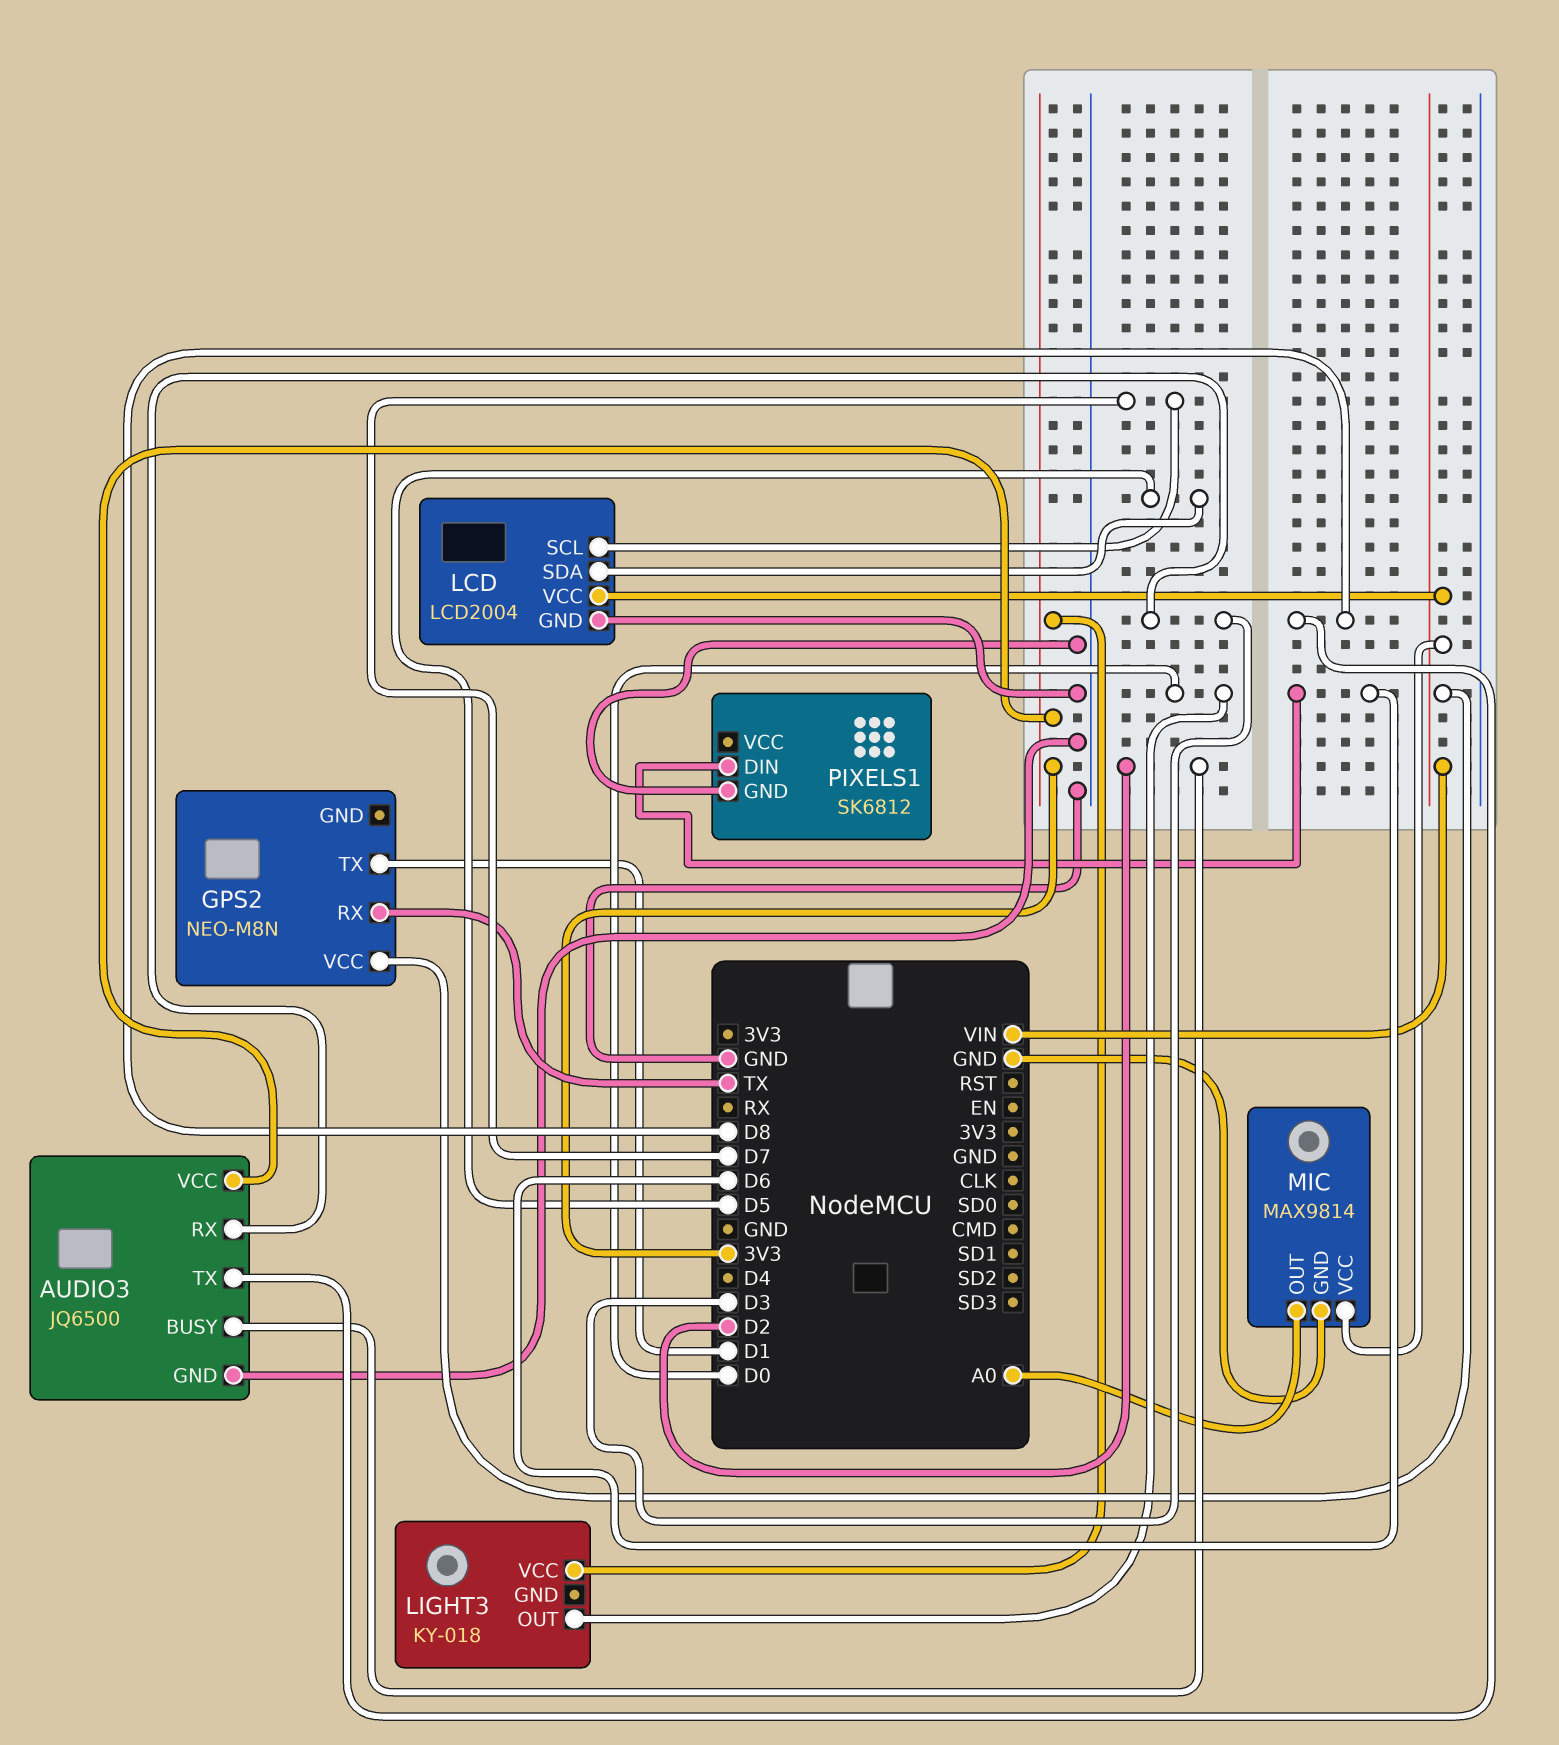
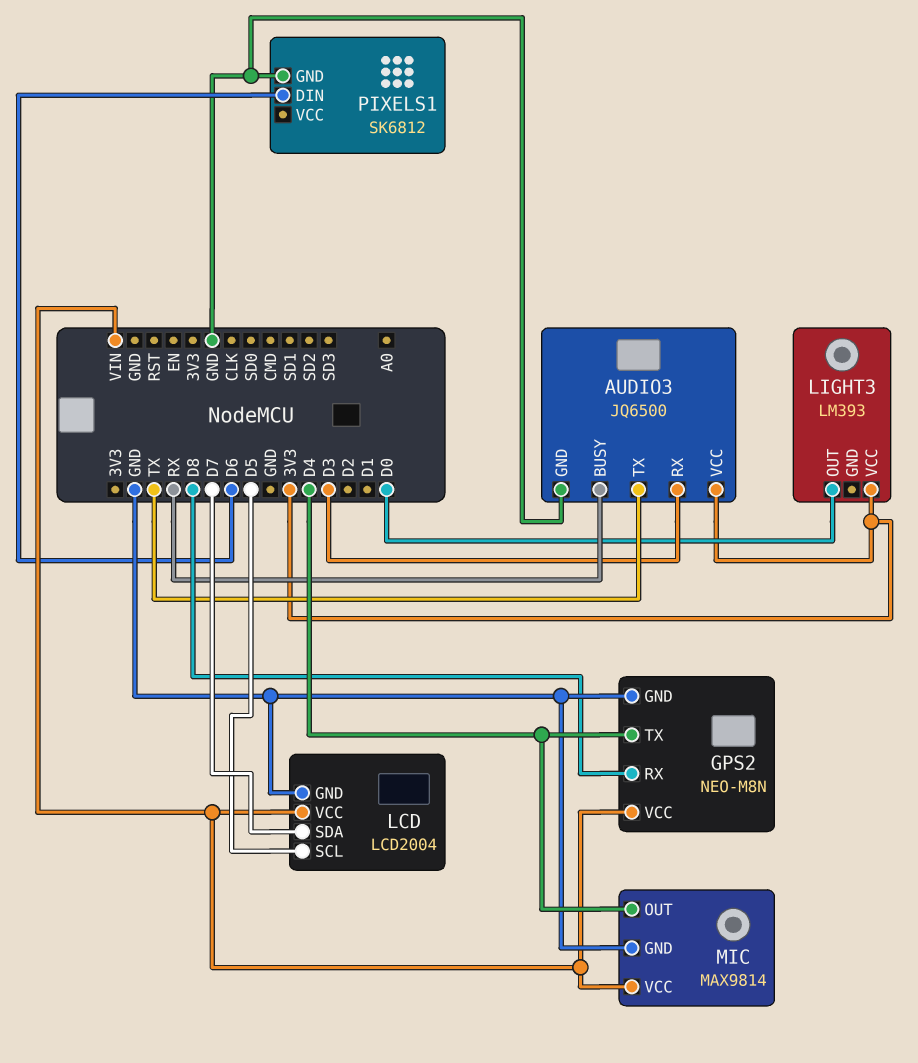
AUDIO3 pin BUSY: D2 -> RX
AUDIO3 pin TX: D8 -> TX
GPS2 pin GND: none -> GND
GPS2 pin RX: TX -> D8
GPS2 pin TX: D1 -> D4
LCD pin SCL: D7 -> D5
LCD pin SDA: D5 -> D7
LIGHT3: KY-018 -> LM393
MIC pin OUT: A0 -> D4

